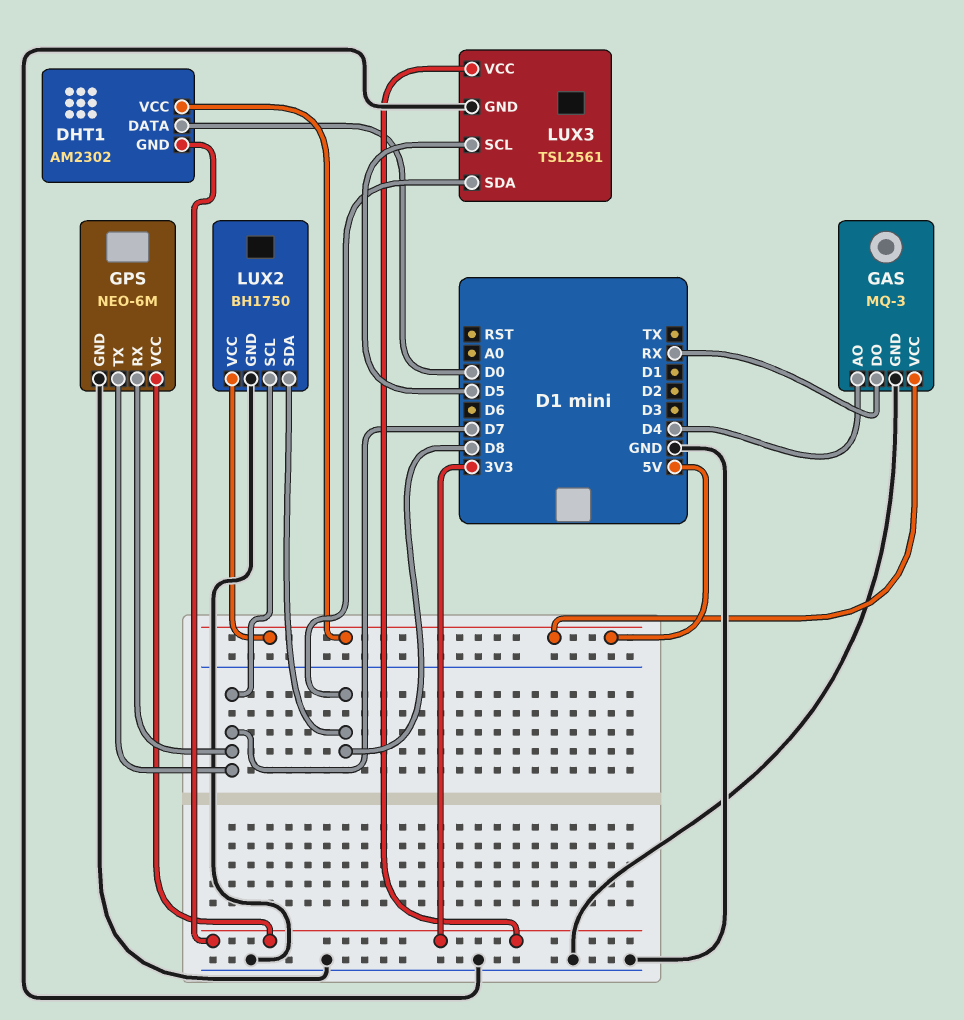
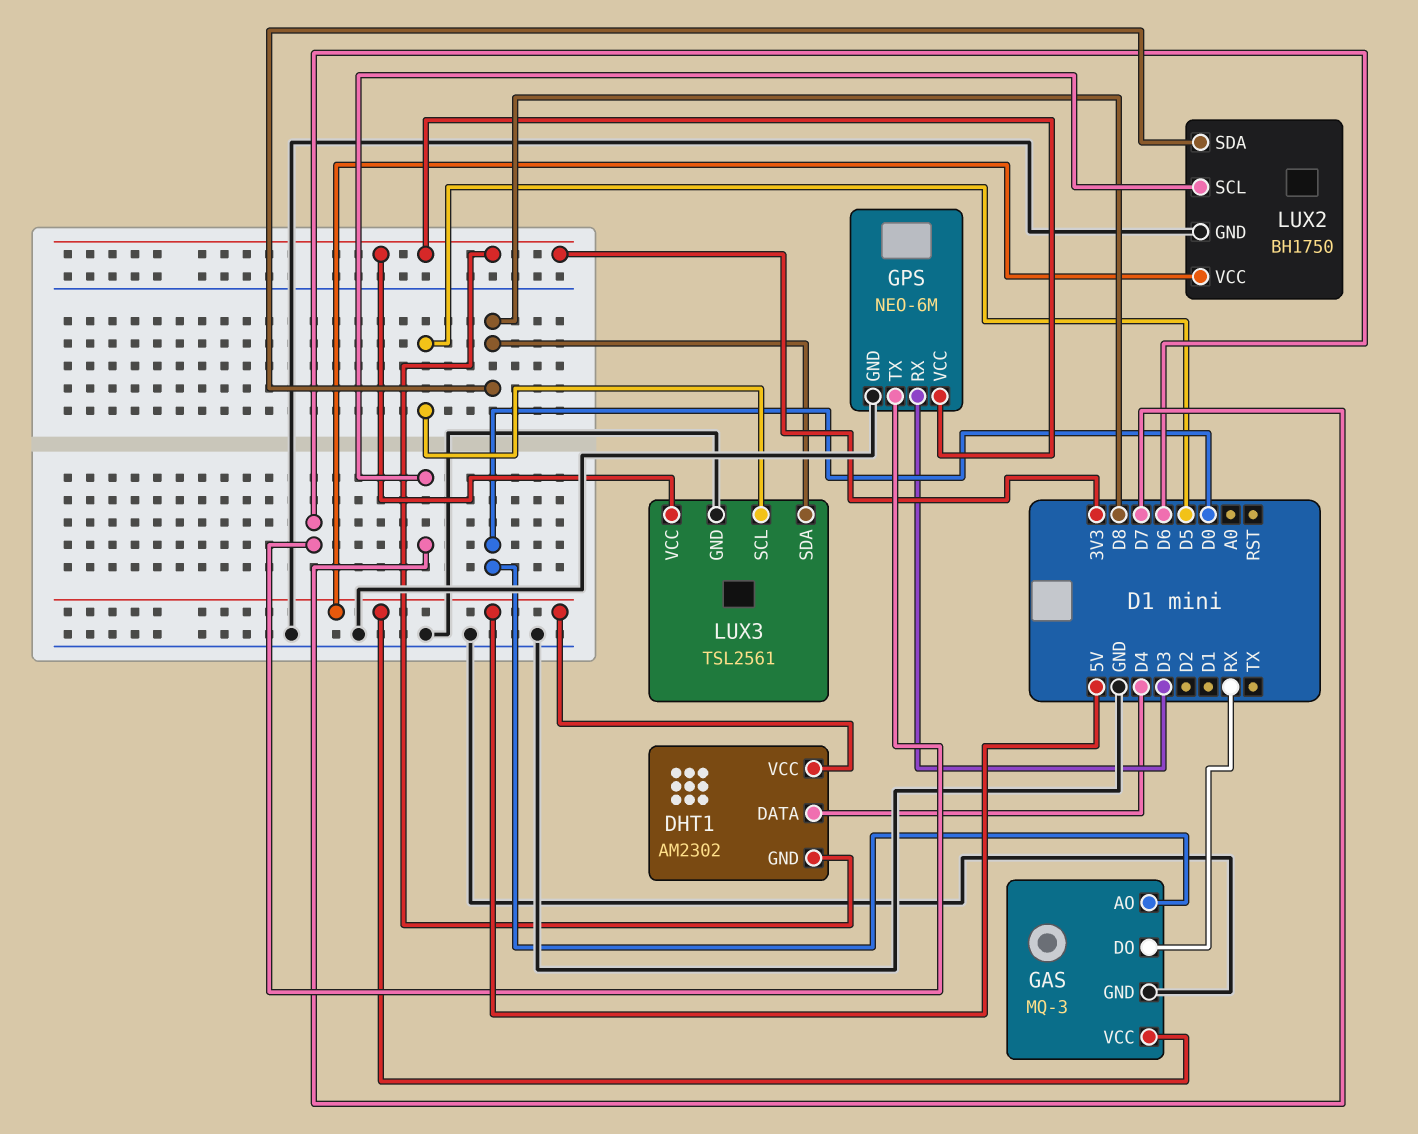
DHT1 pin DATA: D0 -> D4
GAS pin AO: D4 -> D0
GPS pin RX: D7 -> D3
GPS pin TX: D7 -> D6

